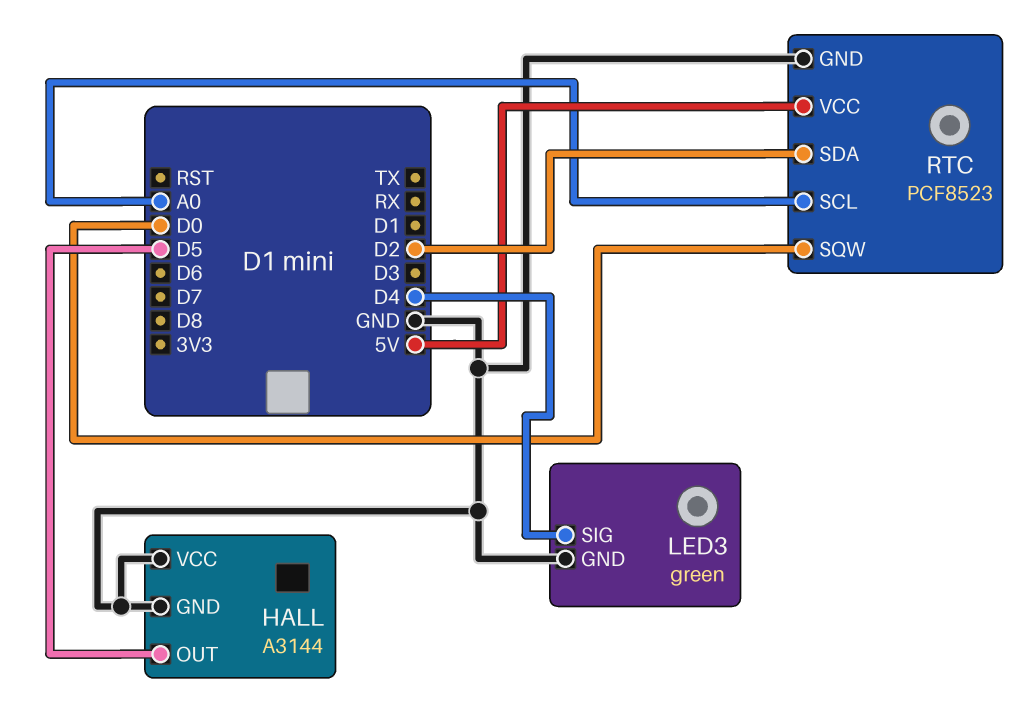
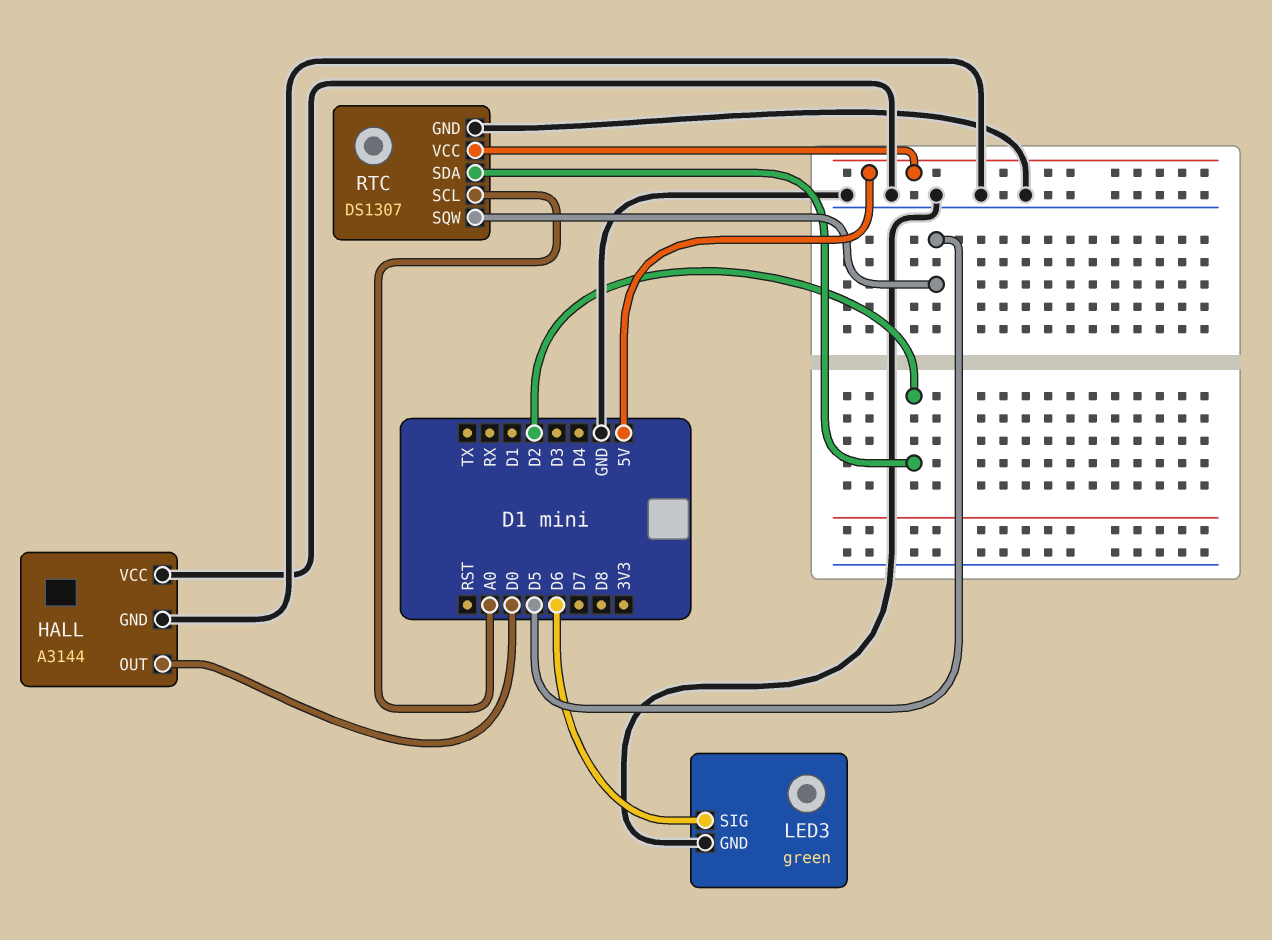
HALL pin OUT: D5 -> D0
LED3 pin SIG: D4 -> D6
RTC: PCF8523 -> DS1307
RTC pin SQW: D0 -> D5

